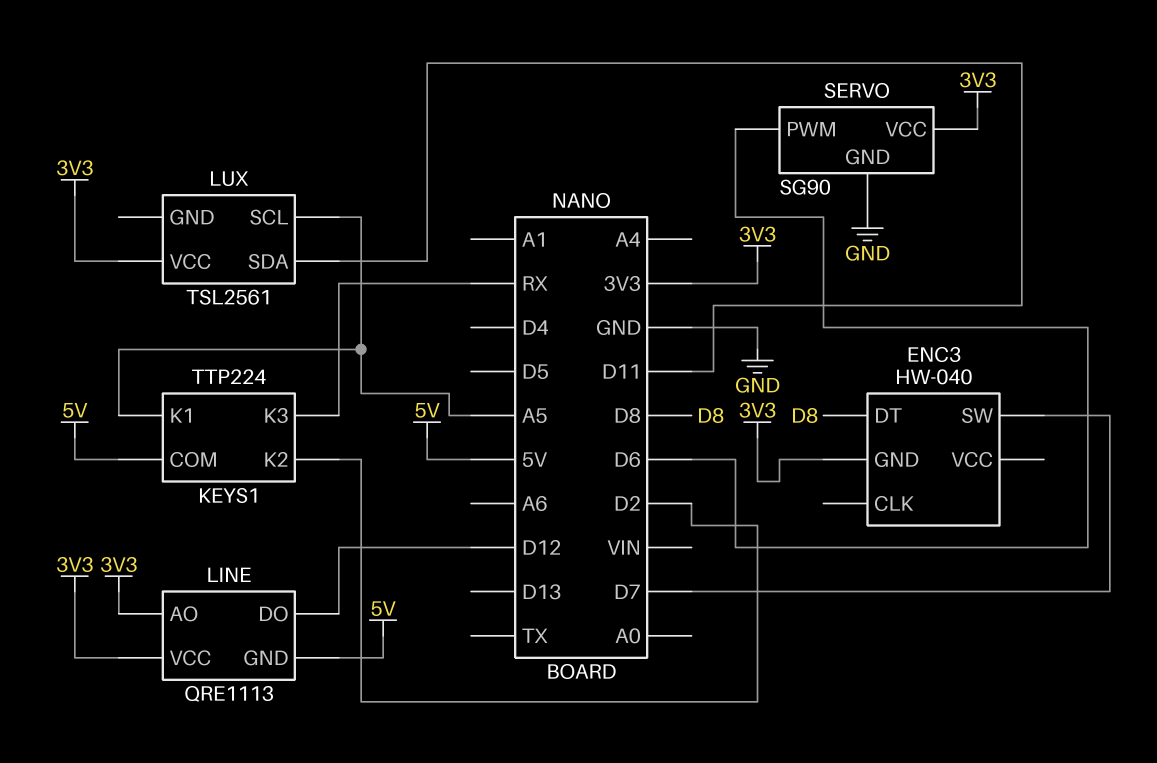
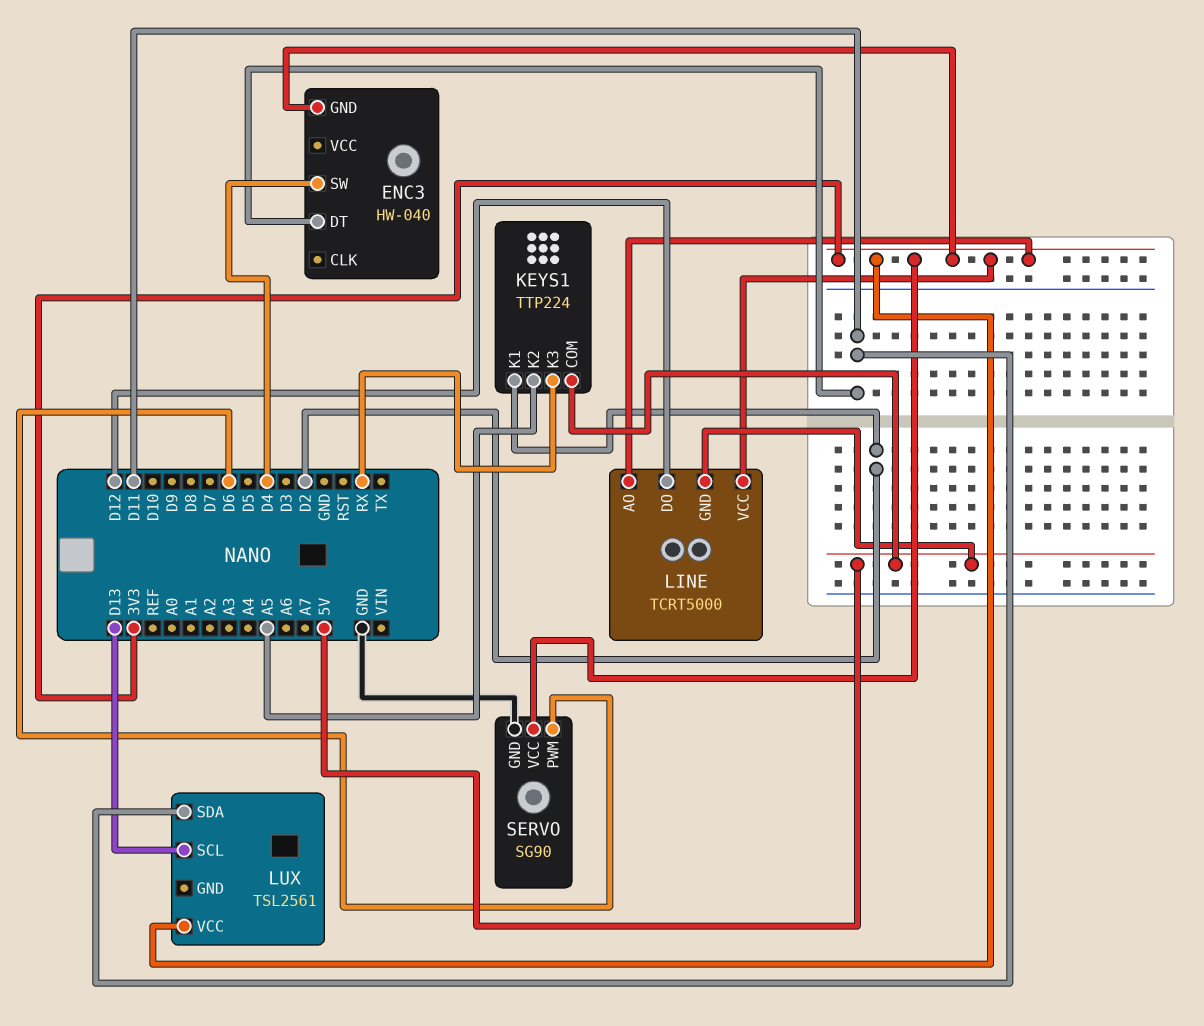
ENC3 pin DT: D8 -> D11
ENC3 pin SW: D7 -> D4
KEYS1 pin K1: A5 -> D2
KEYS1 pin K2: D2 -> A5
LINE: QRE1113 -> TCRT5000
LUX pin SCL: A5 -> D13

